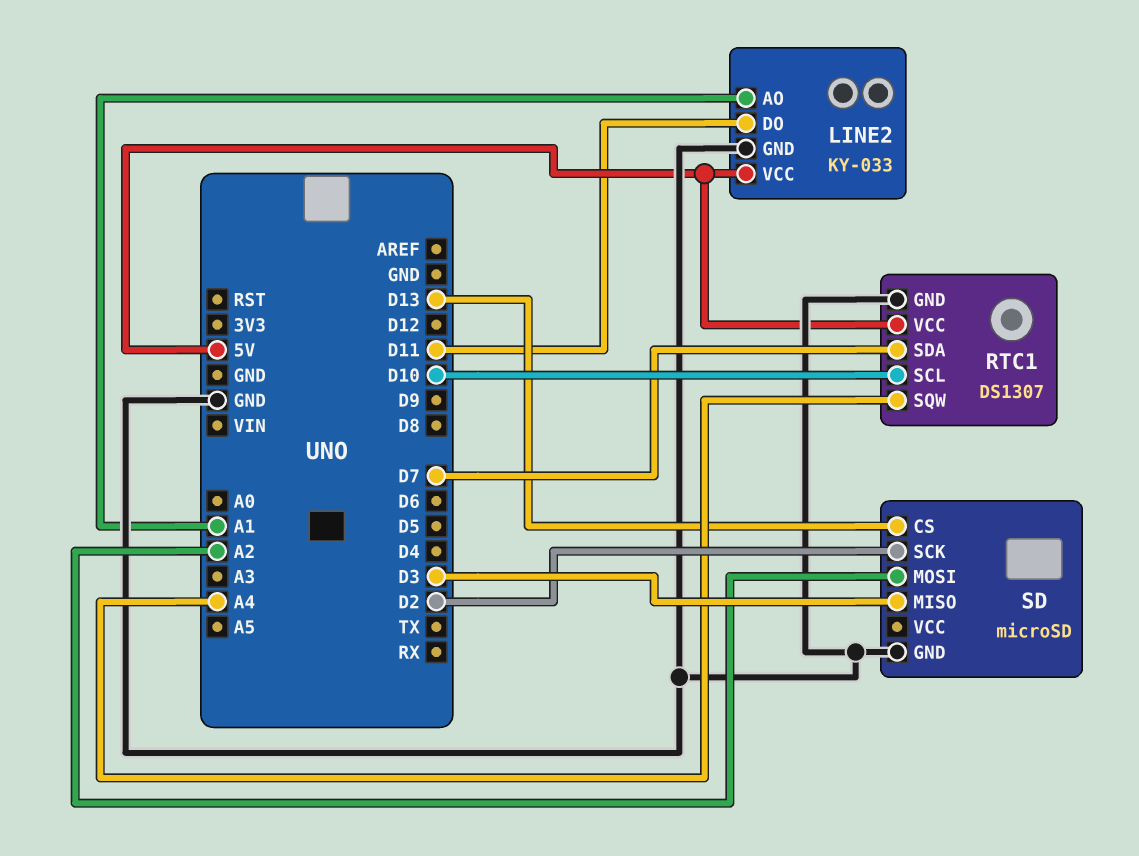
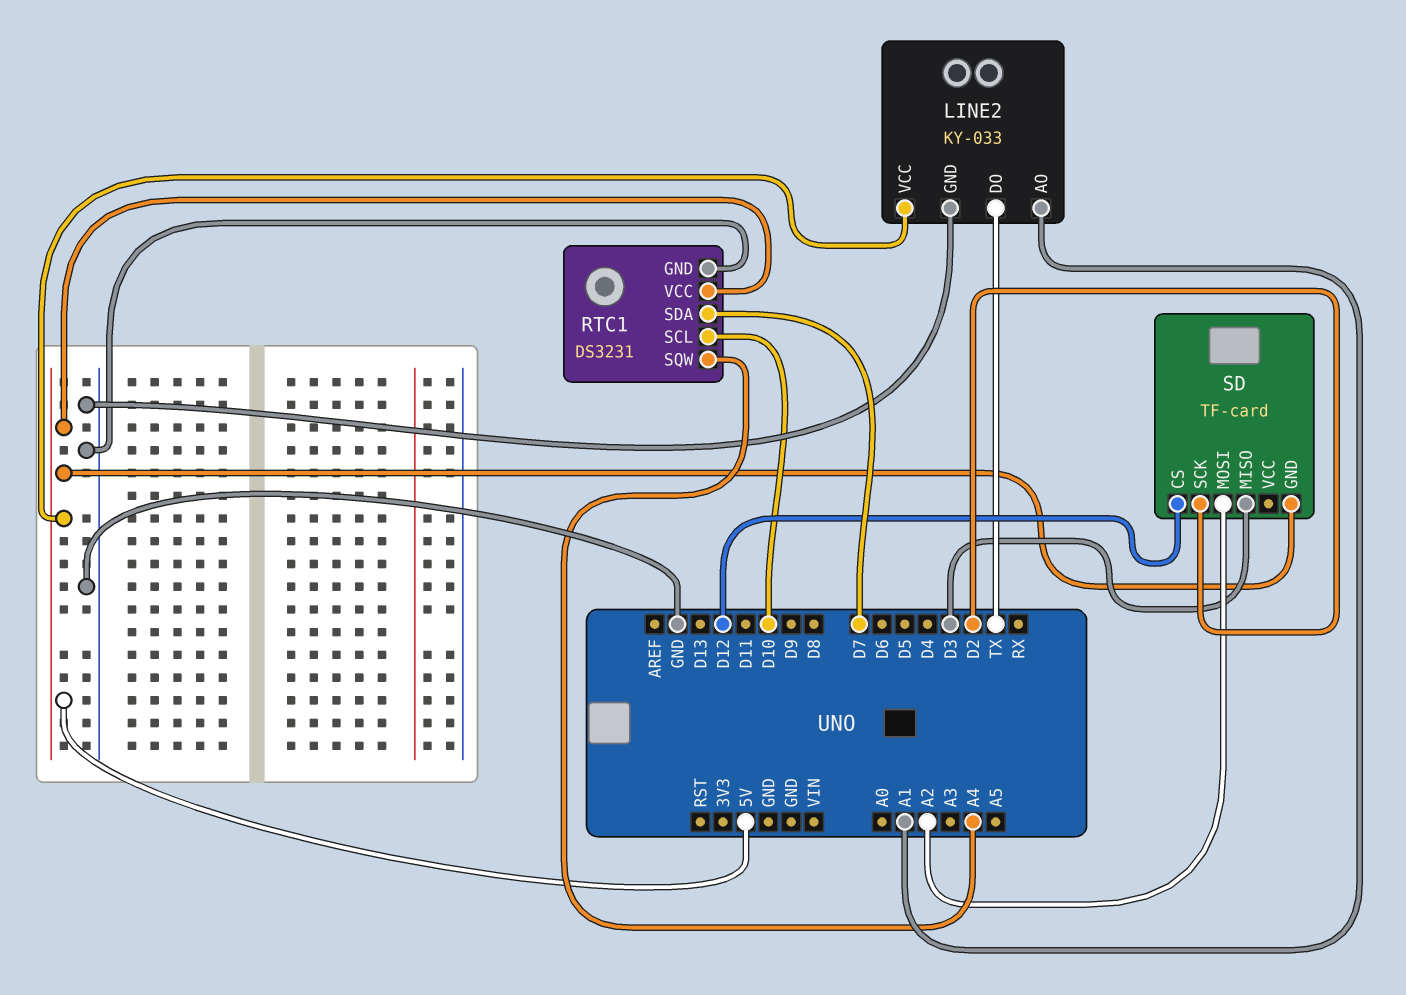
LINE2 pin DO: D11 -> TX
RTC1: DS1307 -> DS3231
SD: microSD -> TF-card
SD pin CS: D13 -> D12
SD pin GND: GND -> 5V

